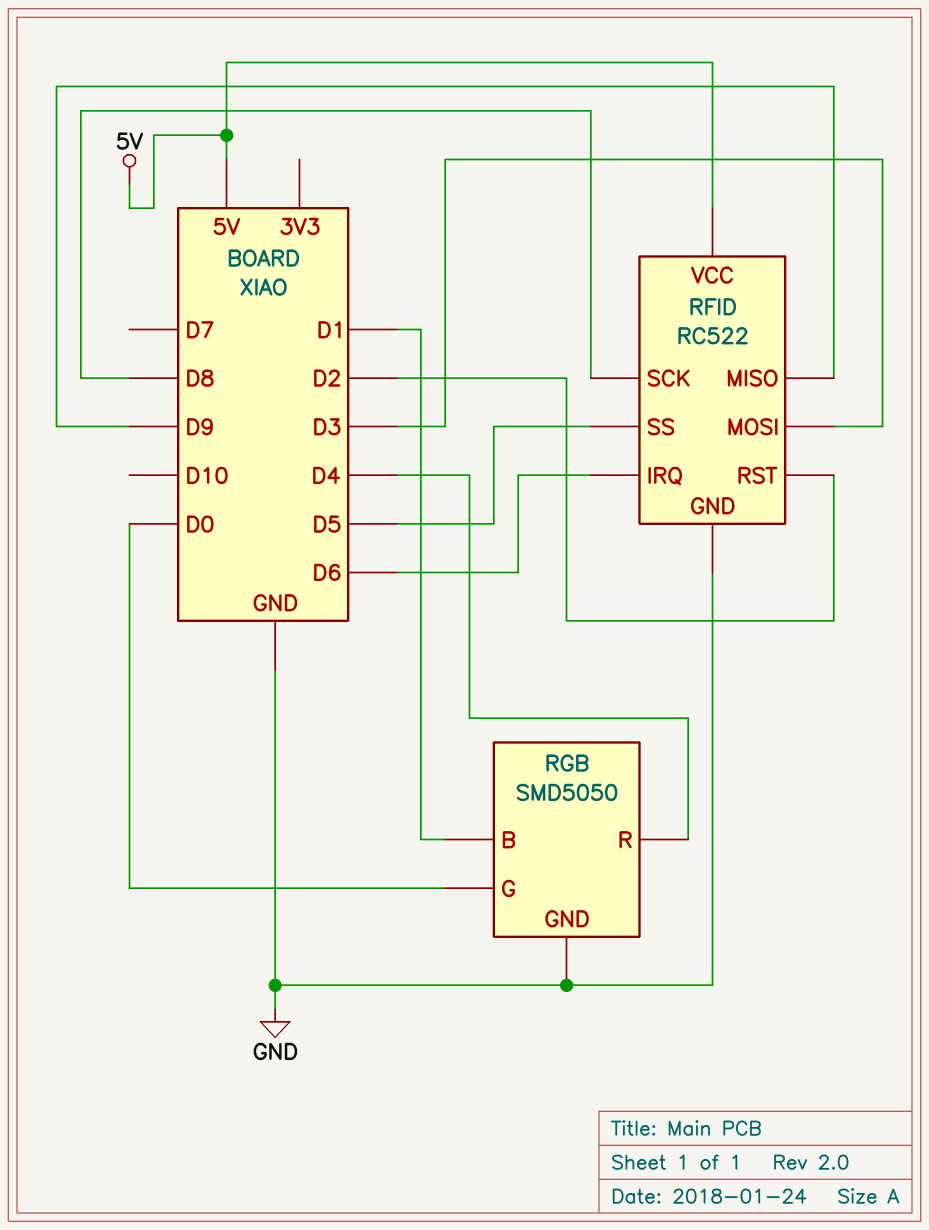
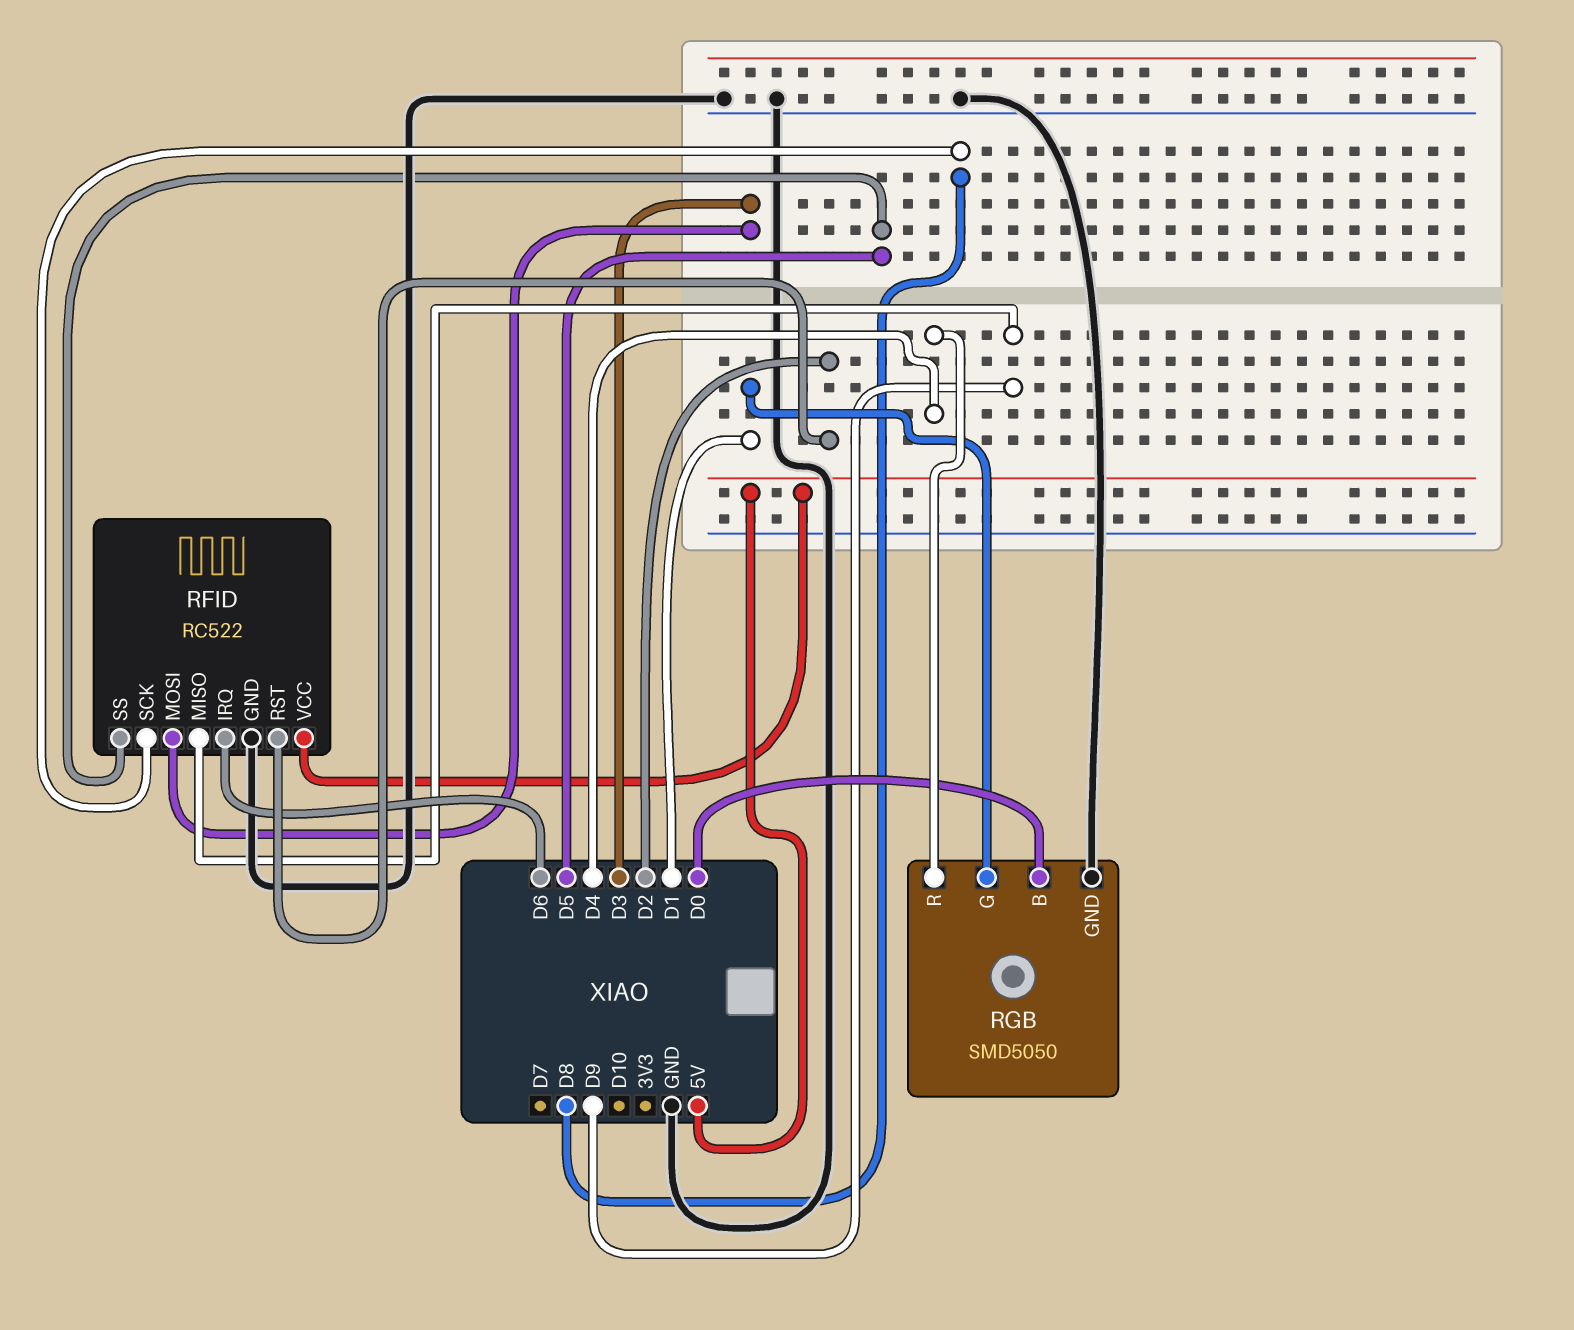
RGB pin B: D1 -> D0
RGB pin G: D0 -> D1

